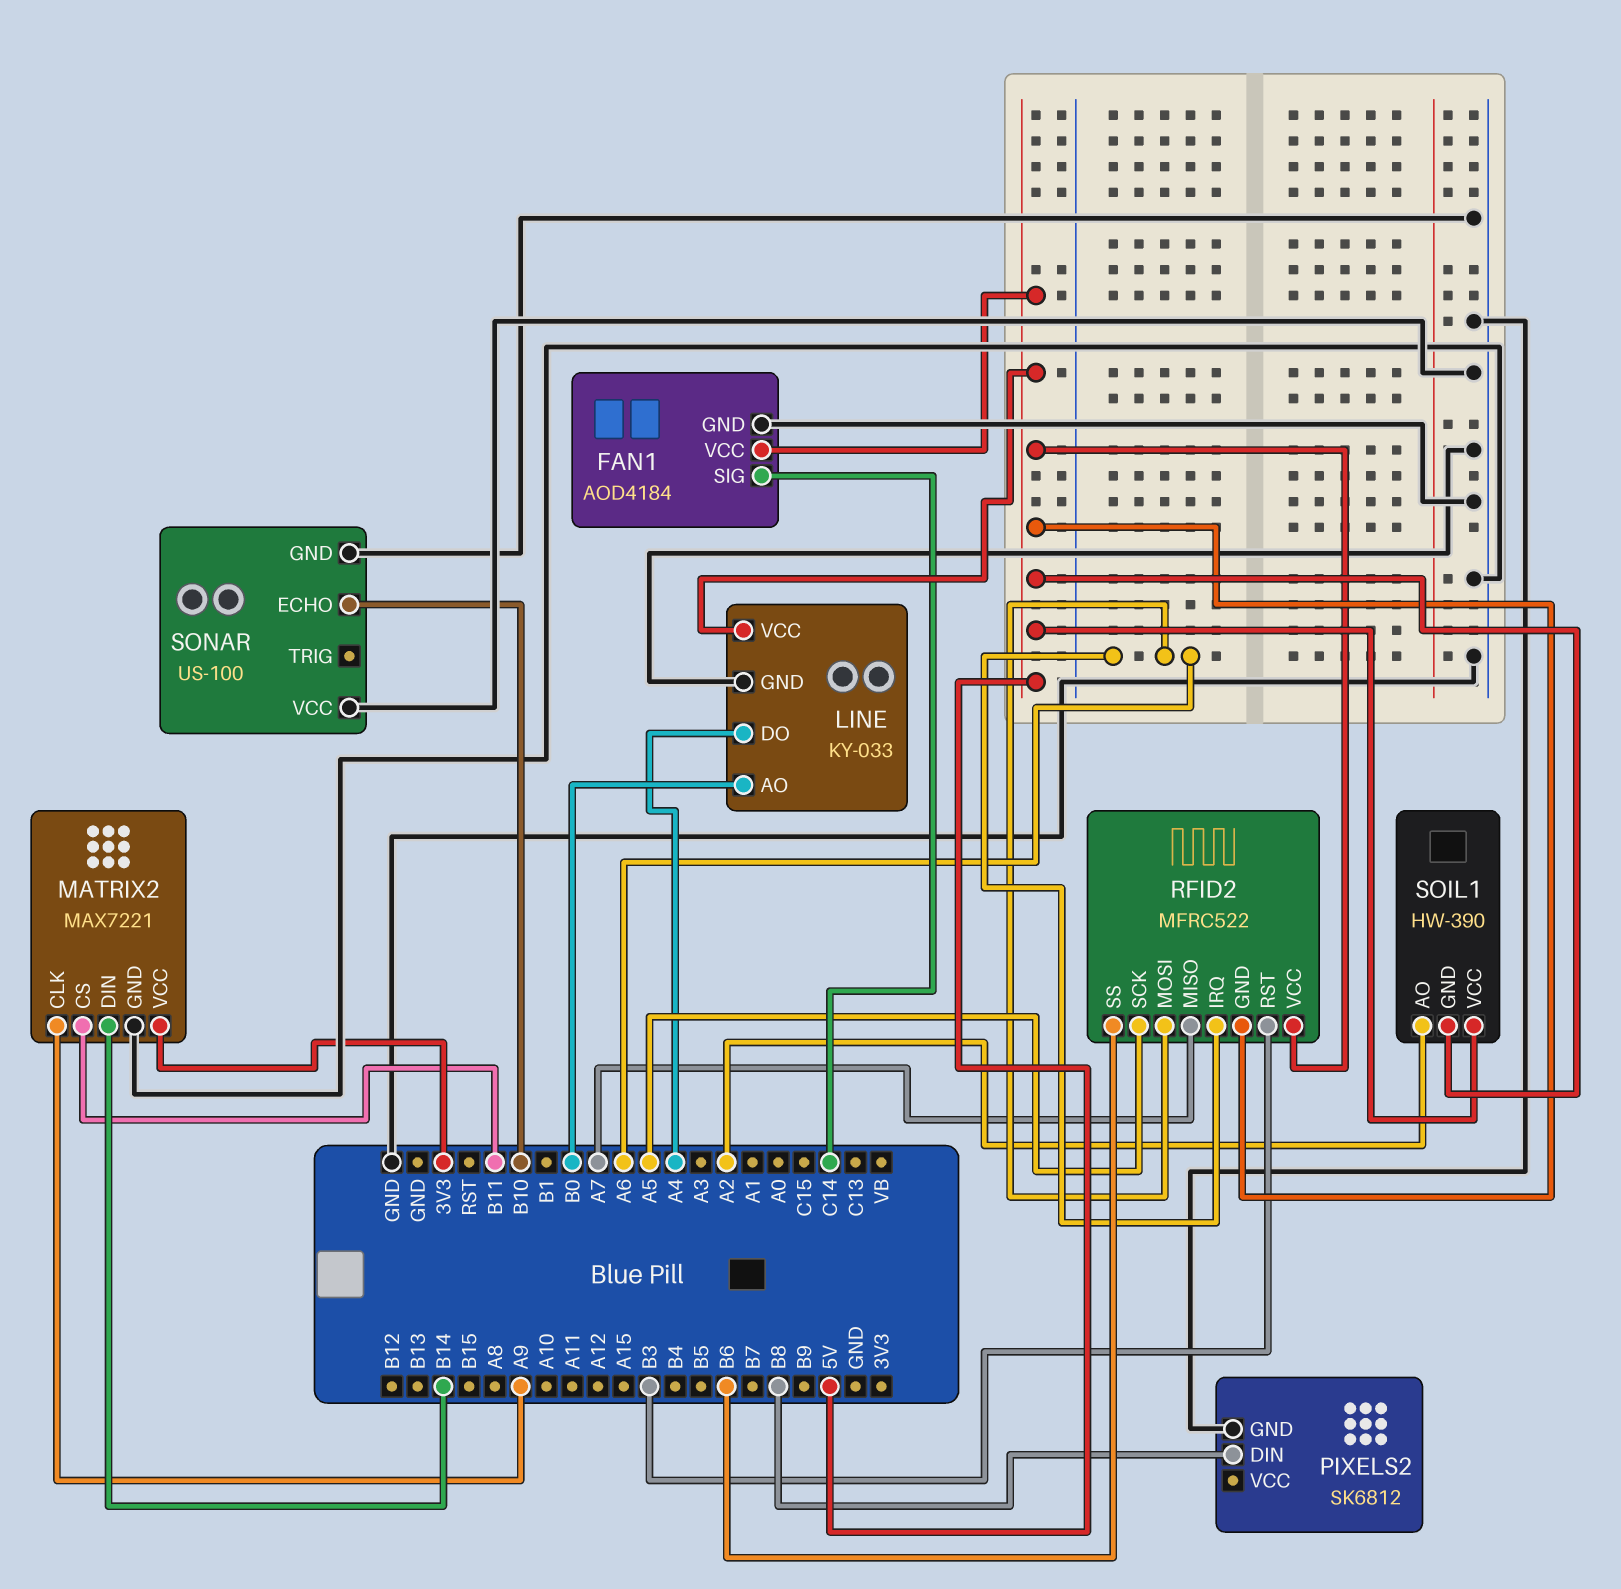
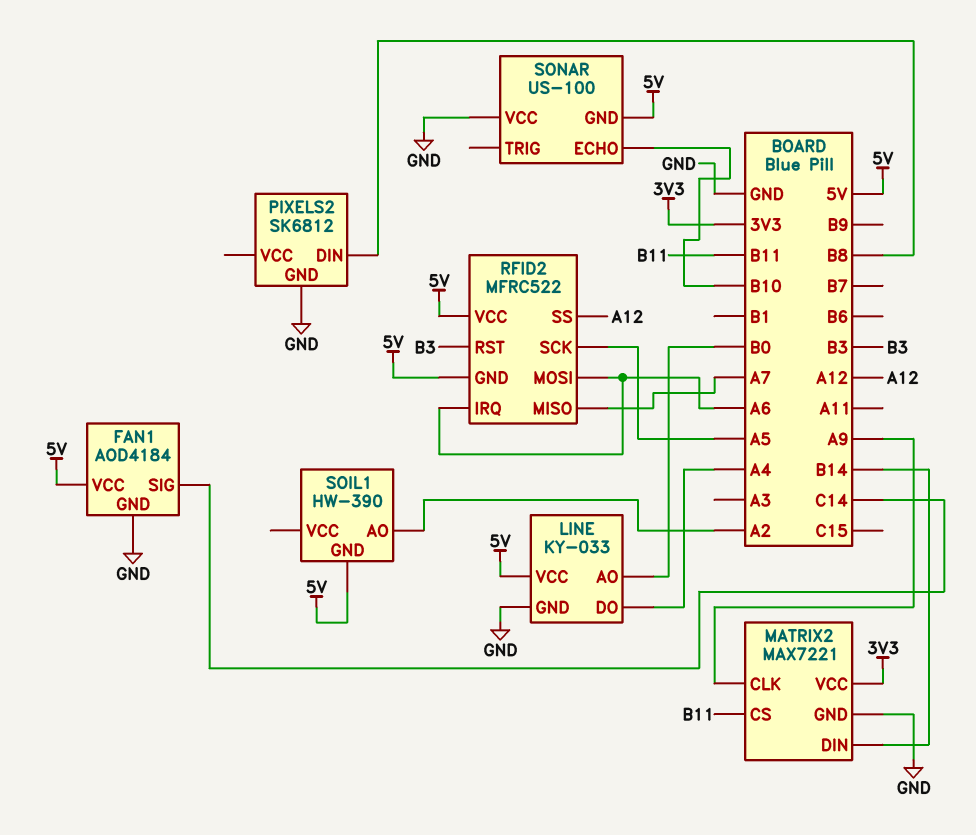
RFID2 pin SS: B6 -> A12
SOIL1 pin VCC: 5V -> none
SONAR pin GND: GND -> 5V

